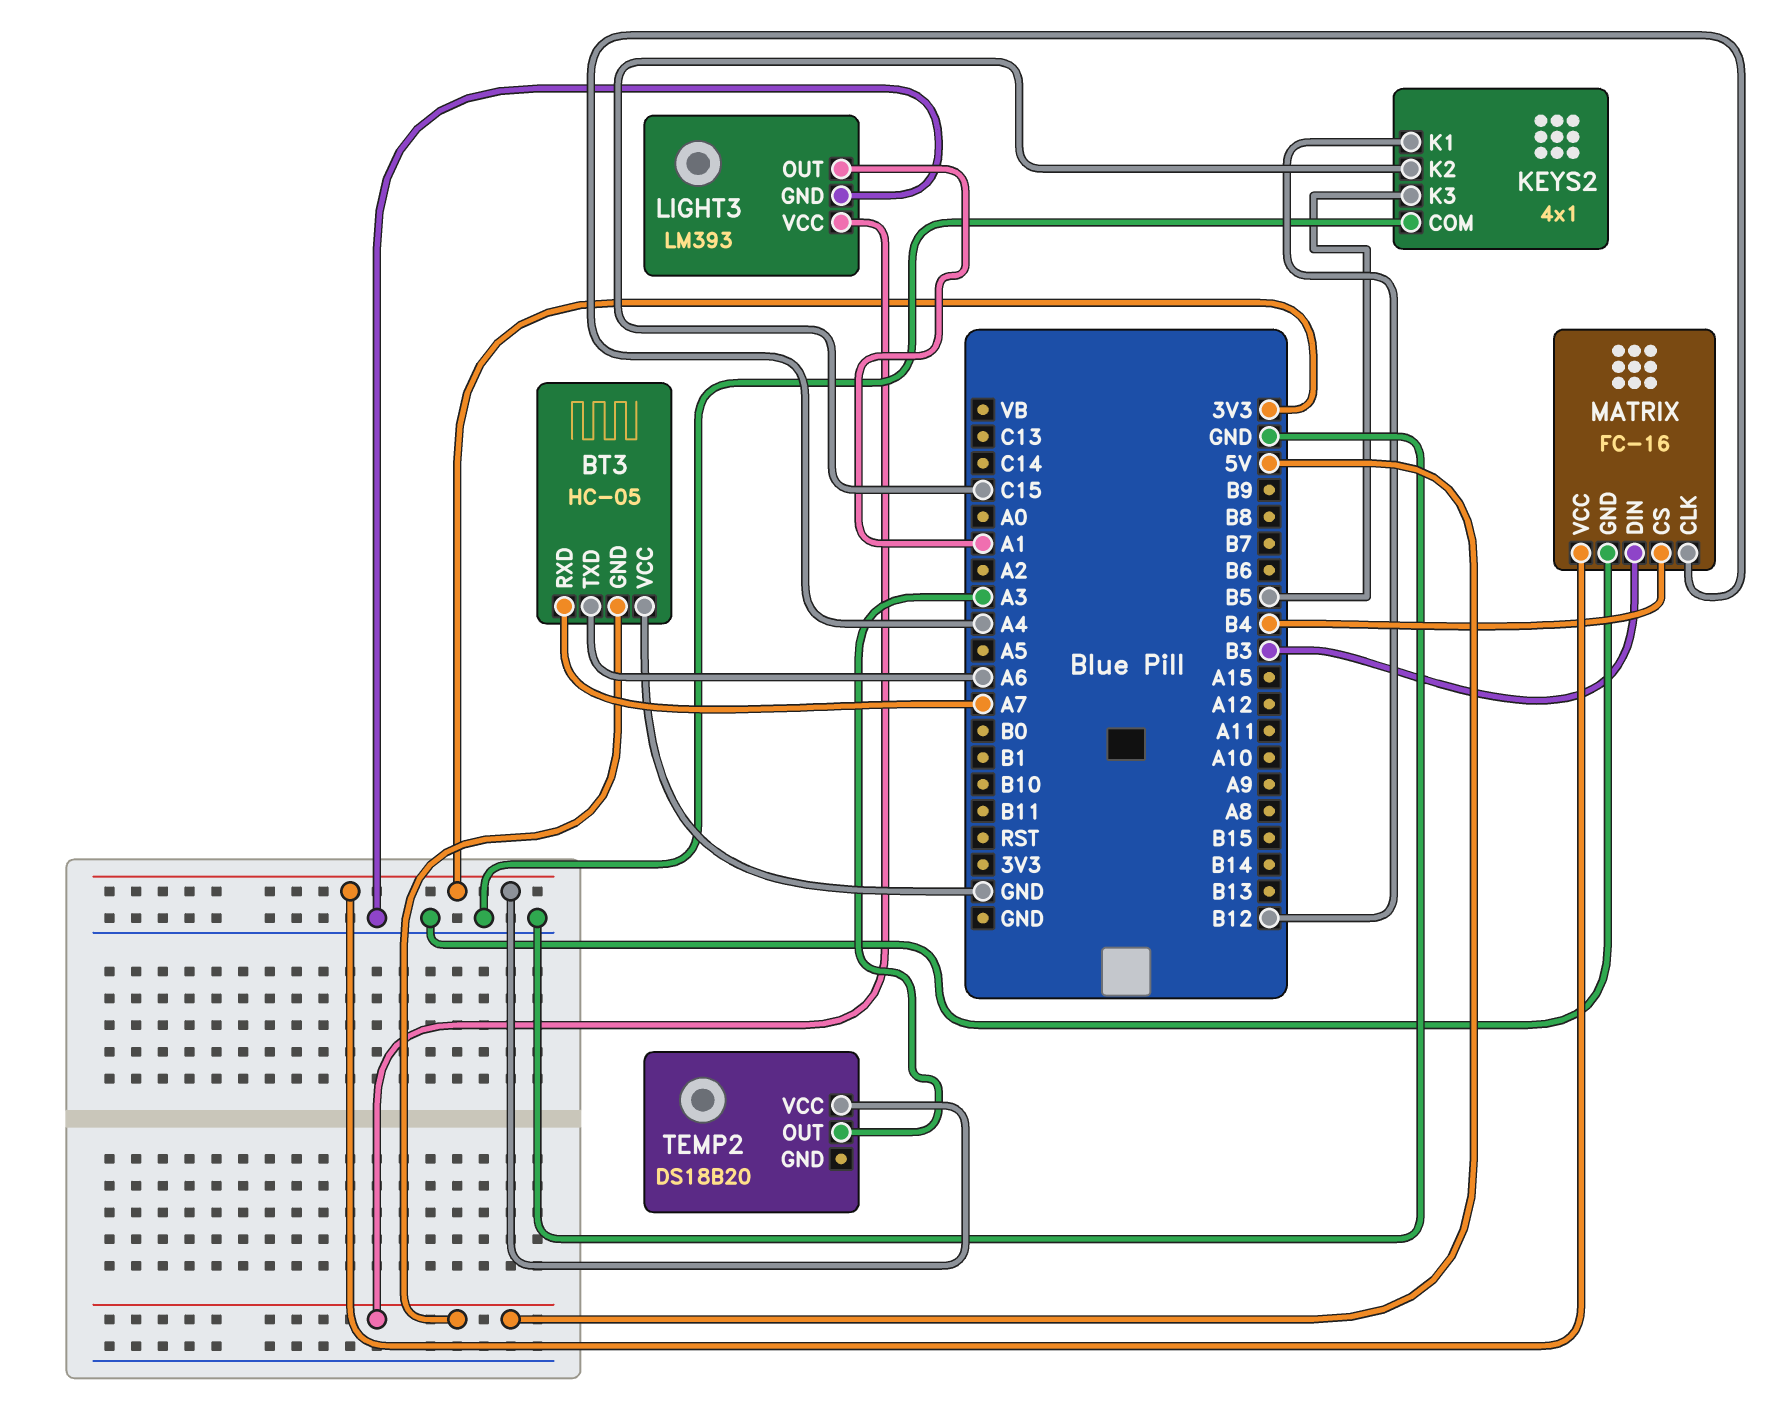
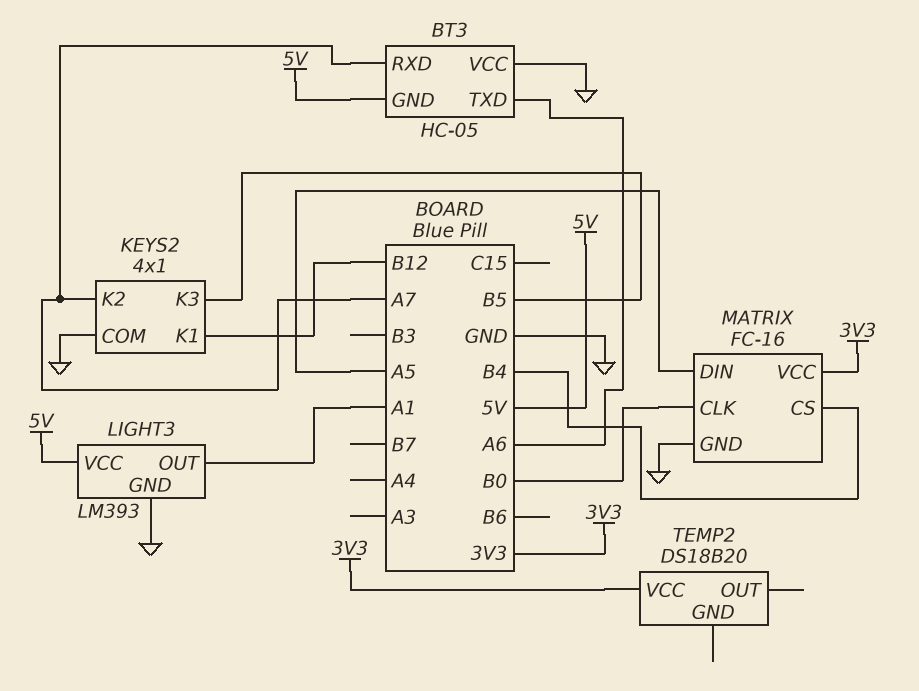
KEYS2 pin K2: C15 -> A7
MATRIX pin CLK: A4 -> B0
MATRIX pin DIN: B3 -> A5
TEMP2 pin OUT: A3 -> none

